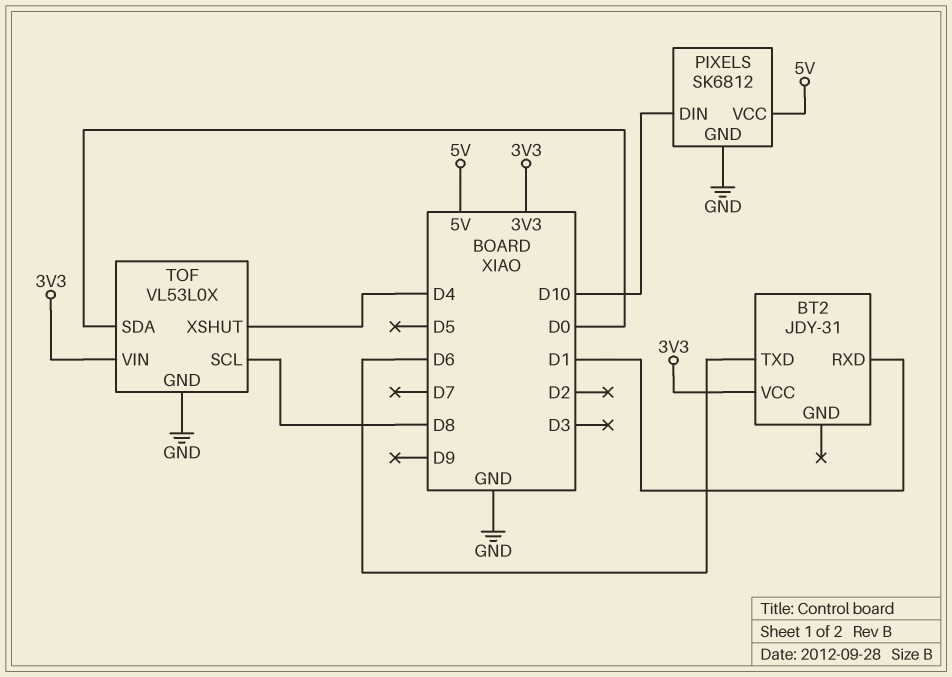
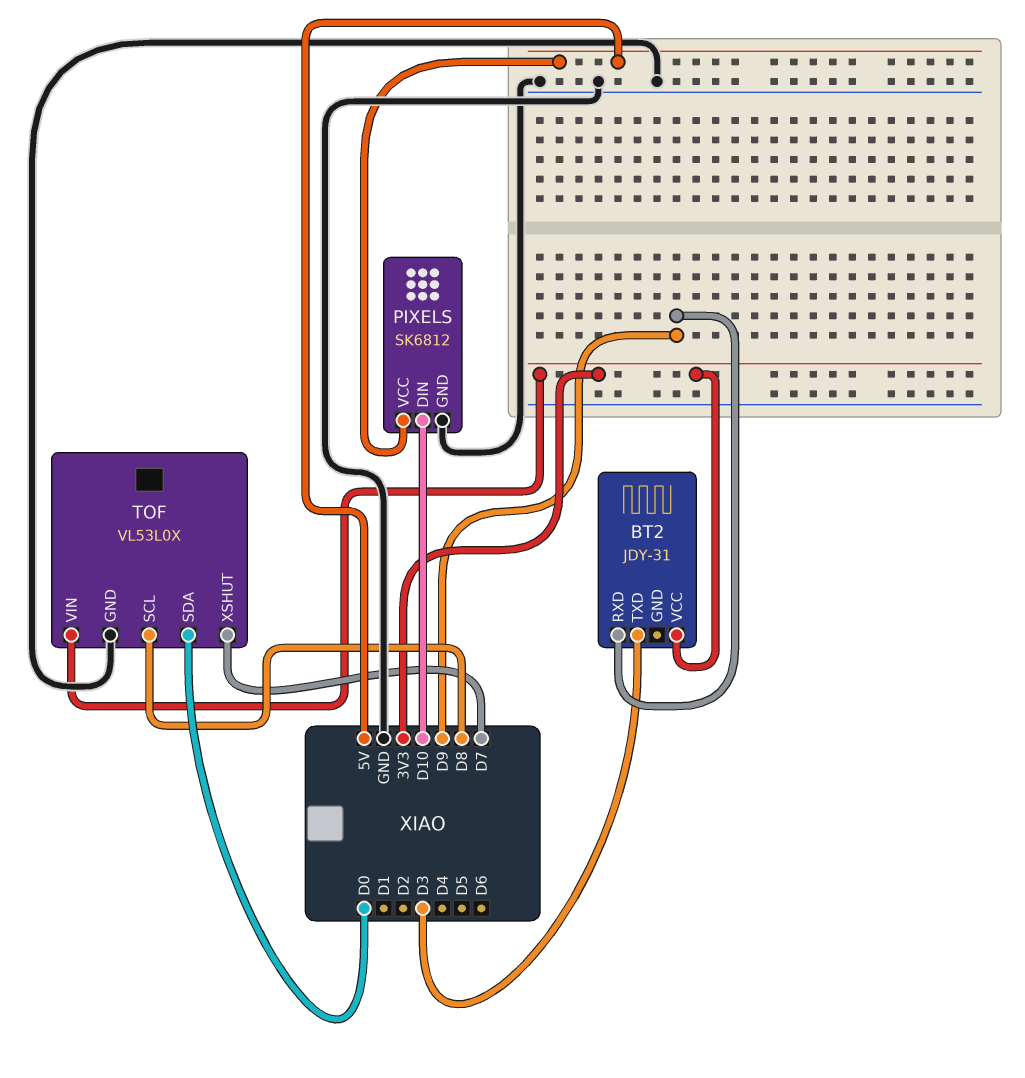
BT2 pin RXD: D1 -> D9
BT2 pin TXD: D6 -> D3
TOF pin XSHUT: D4 -> D7

